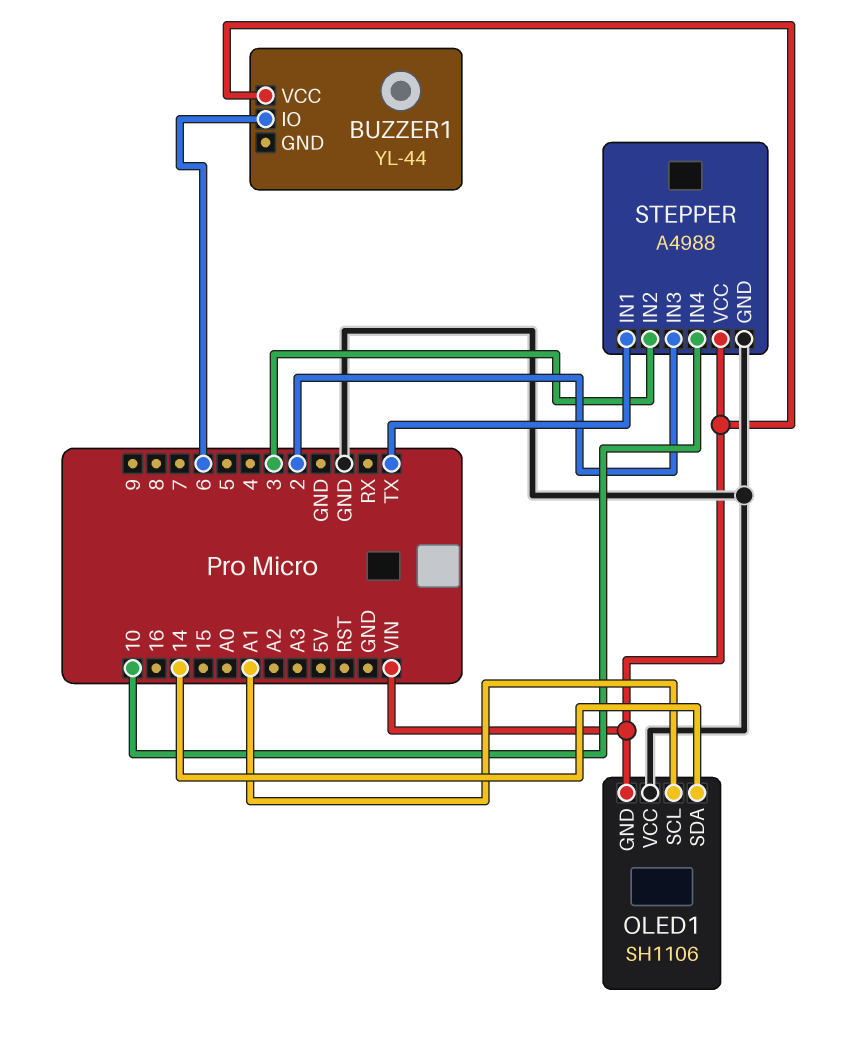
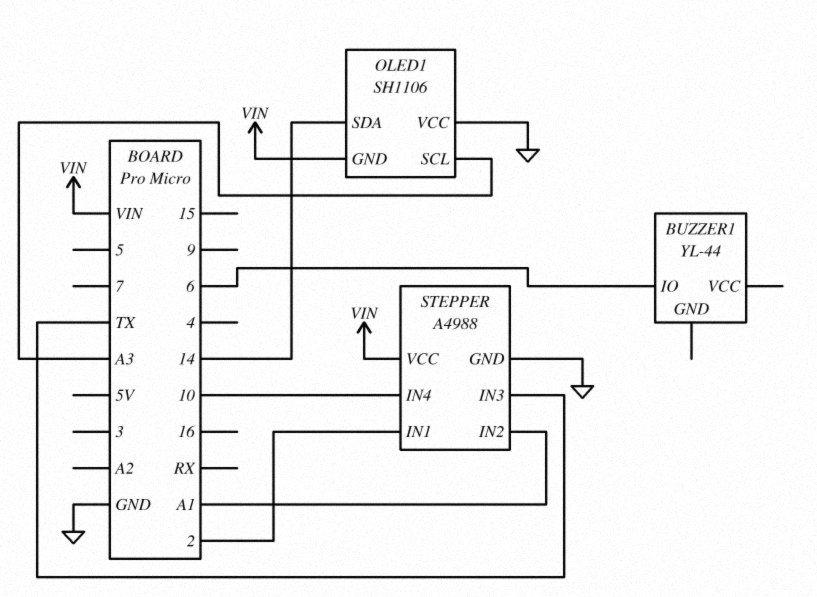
BUZZER1 pin VCC: VIN -> none
OLED1 pin SCL: A1 -> A3
STEPPER pin IN1: TX -> 2
STEPPER pin IN2: 3 -> A1
STEPPER pin IN3: 2 -> TX

